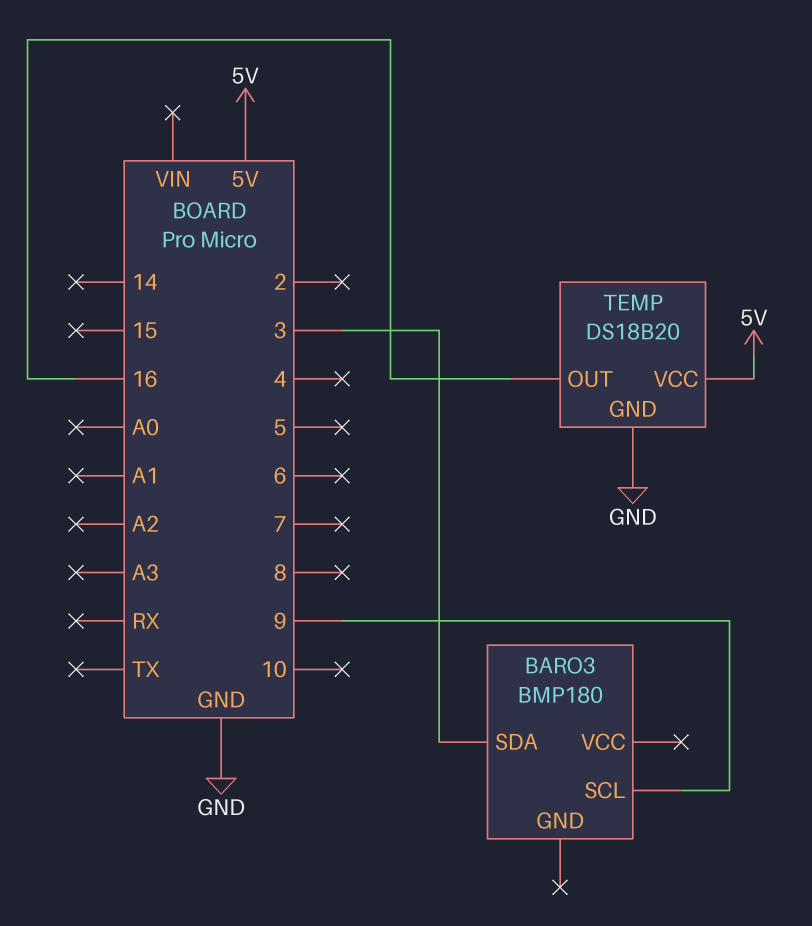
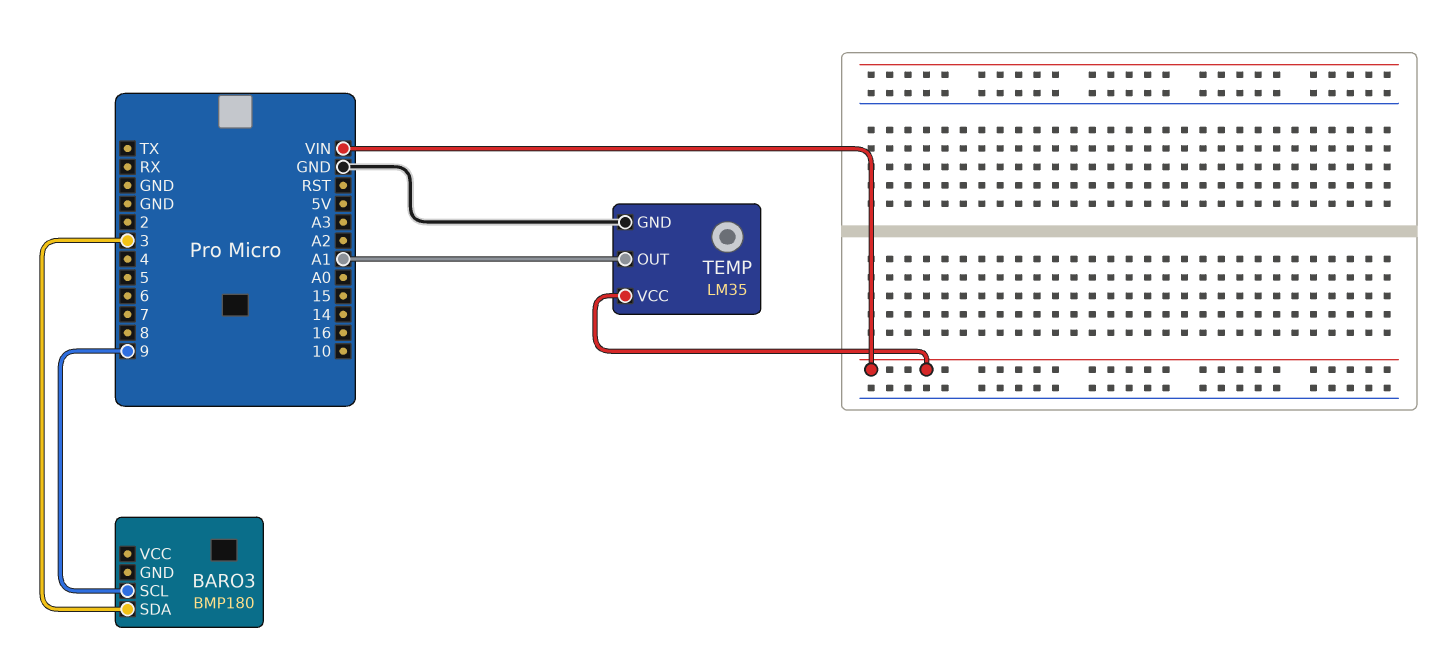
TEMP: DS18B20 -> LM35
TEMP pin OUT: 16 -> A1
TEMP pin VCC: 5V -> VIN

